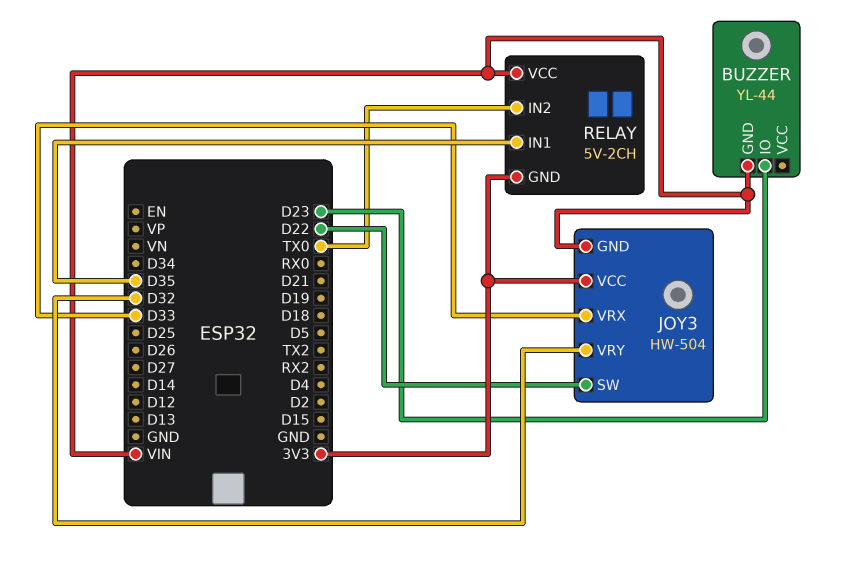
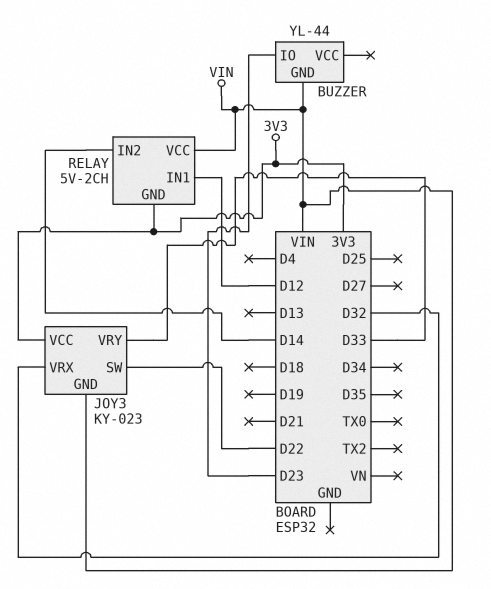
JOY3: HW-504 -> KY-023
JOY3 pin VRX: D33 -> D32
JOY3 pin VRY: D32 -> D33
RELAY pin IN1: D35 -> D12
RELAY pin IN2: TX0 -> D14

